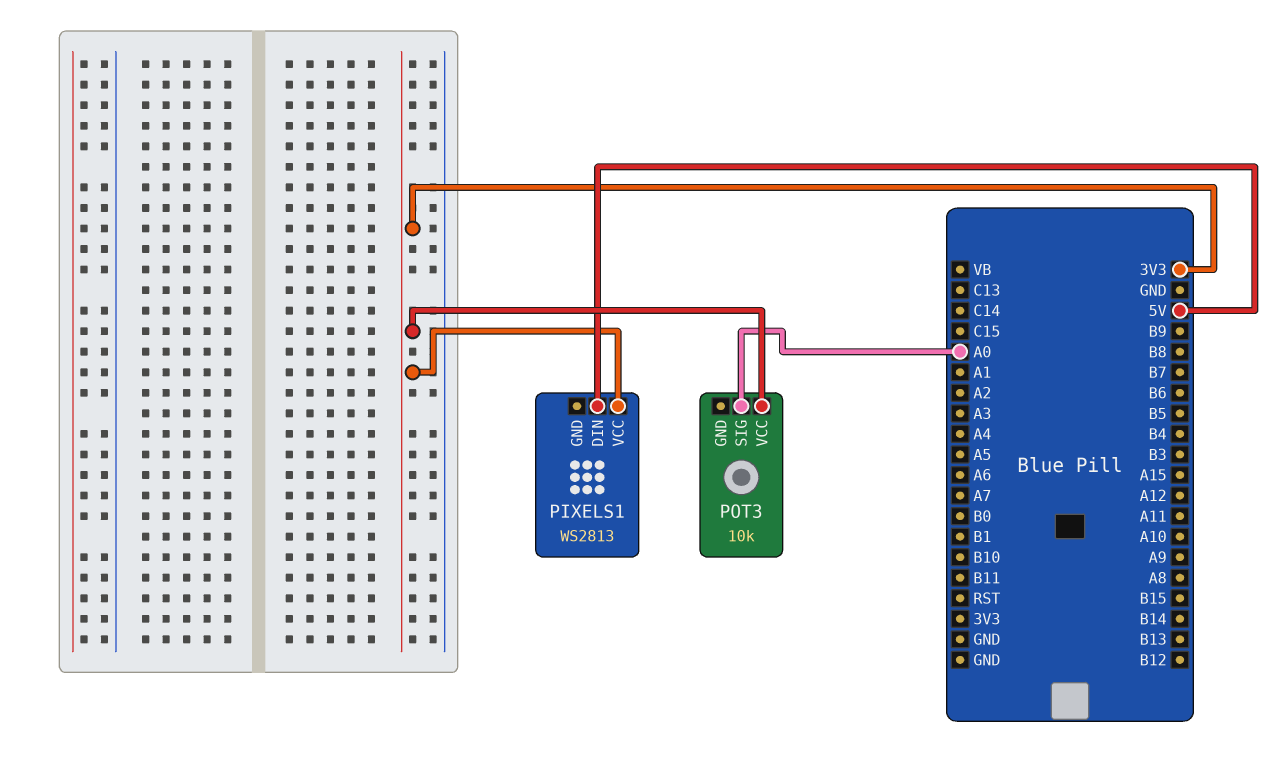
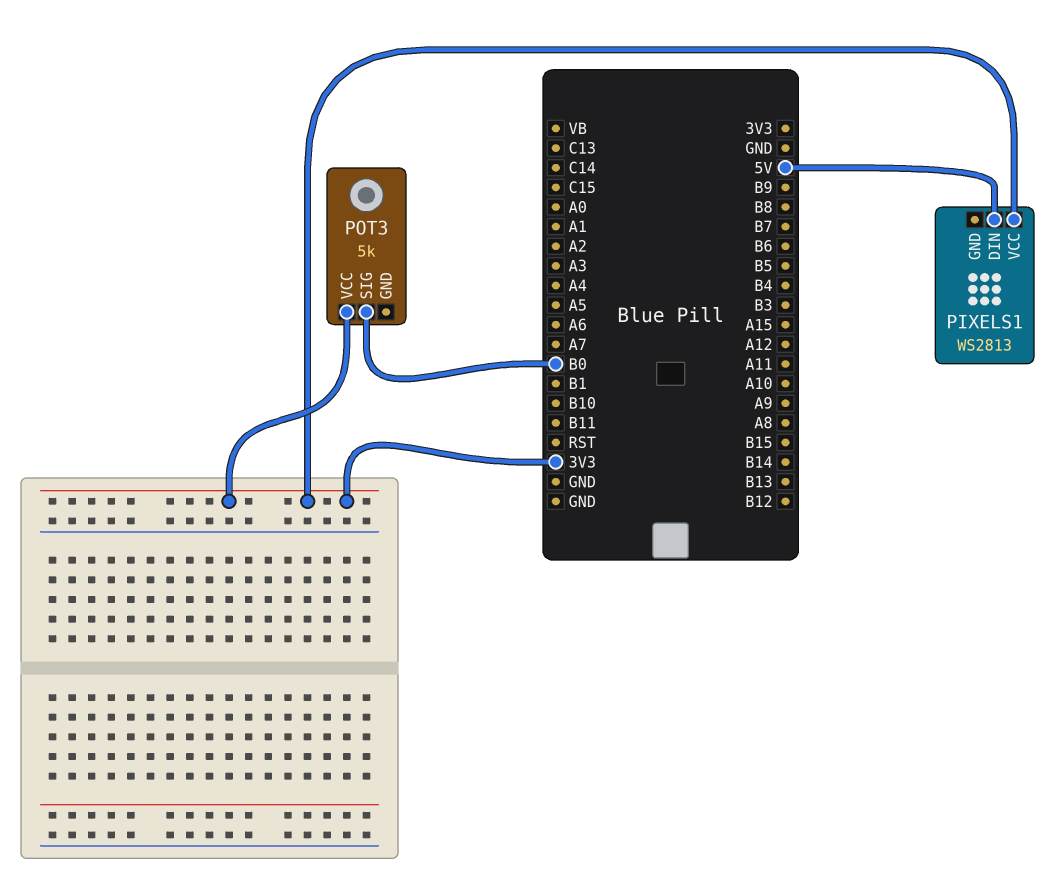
POT3: 10k -> 5k
POT3 pin SIG: A0 -> B0

